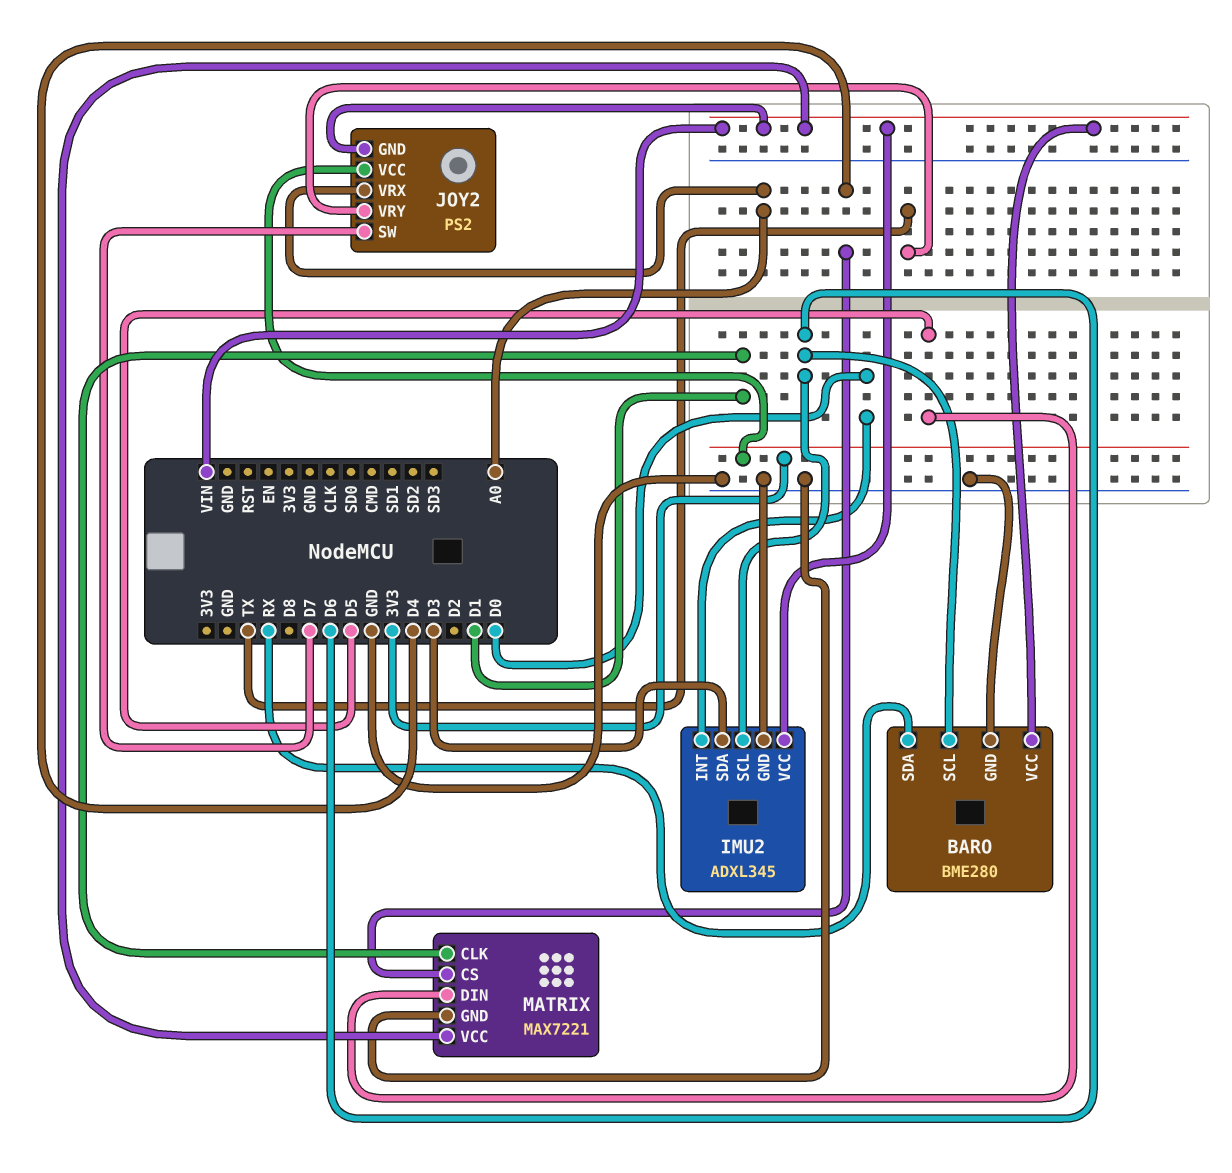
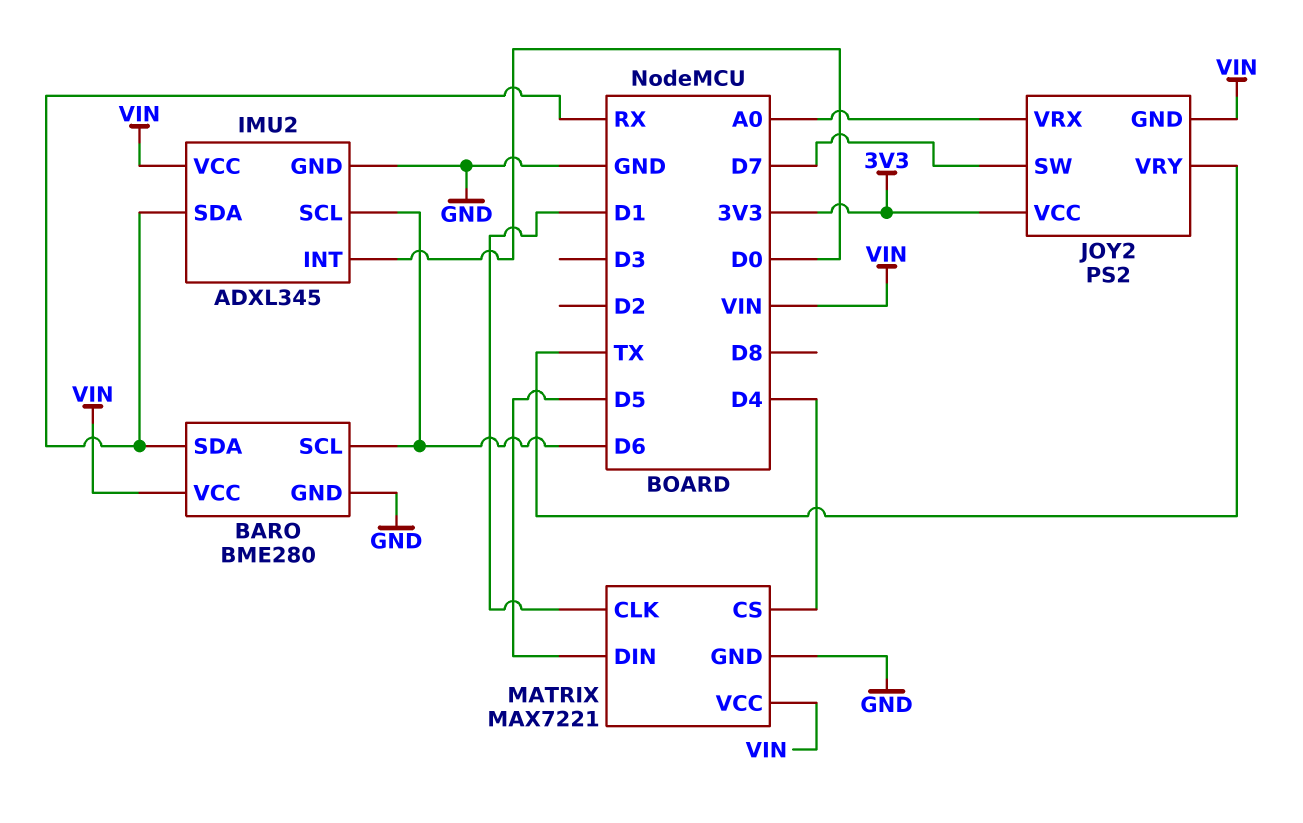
IMU2 pin SDA: D3 -> RX

